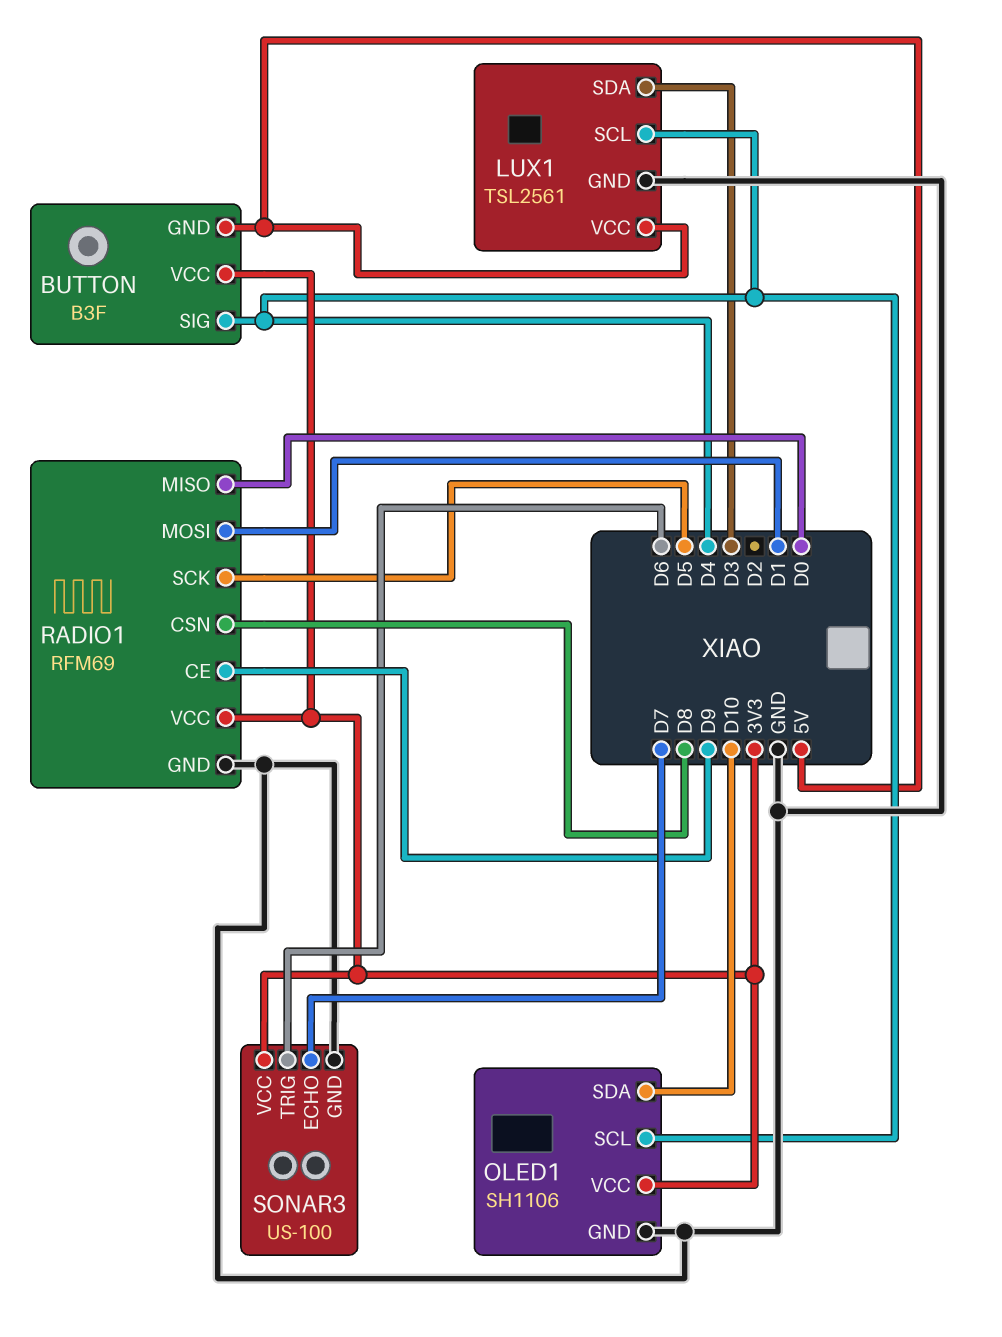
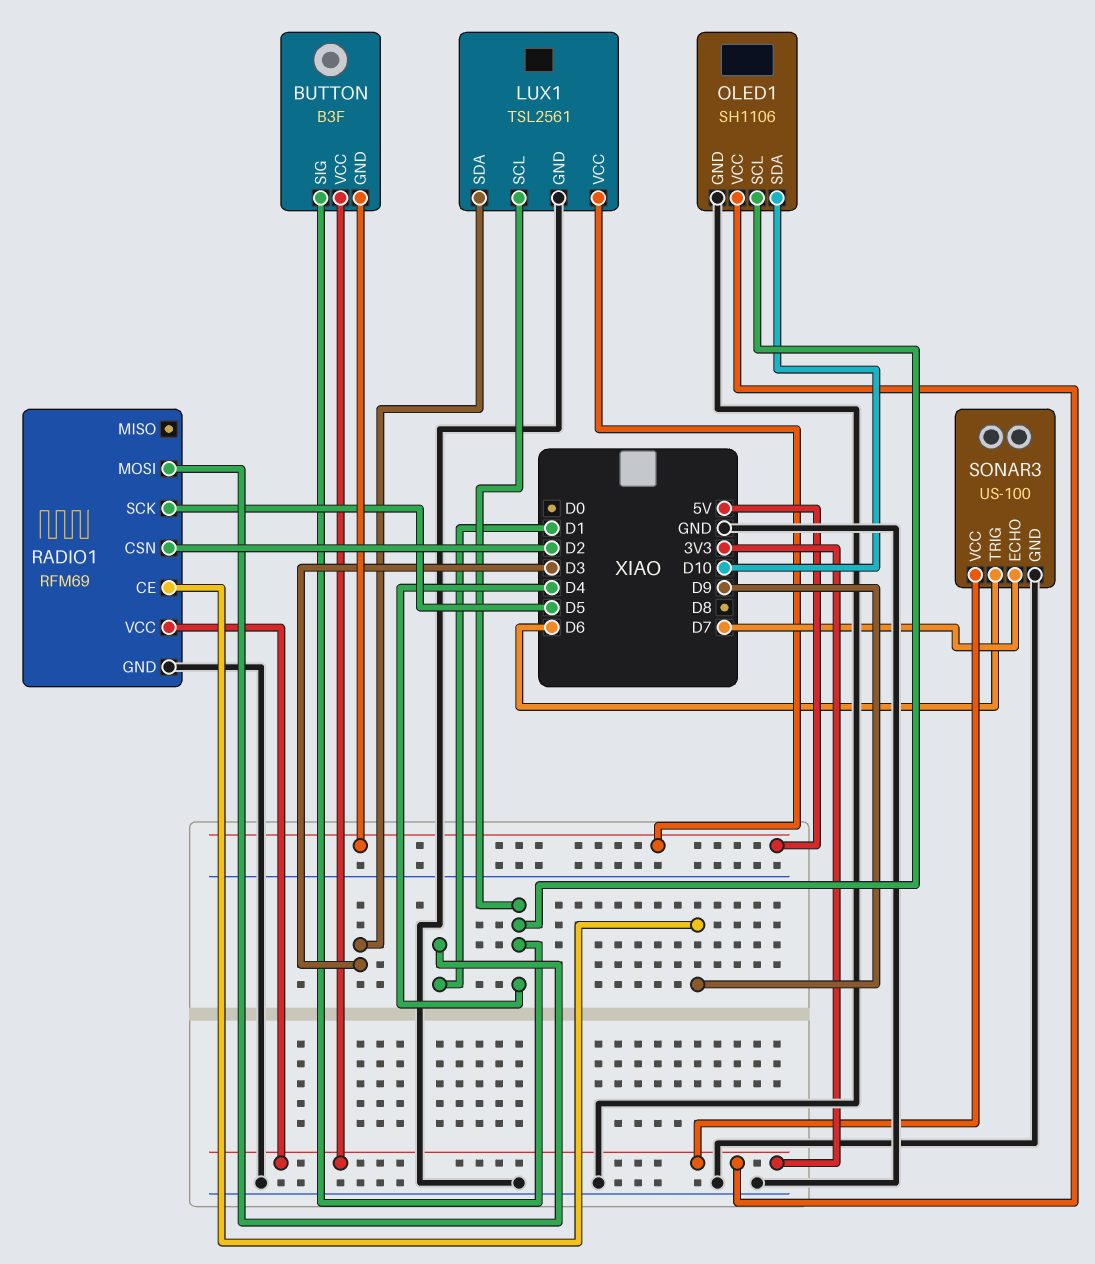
RADIO1 pin CSN: D8 -> D2
RADIO1 pin MISO: D0 -> none

